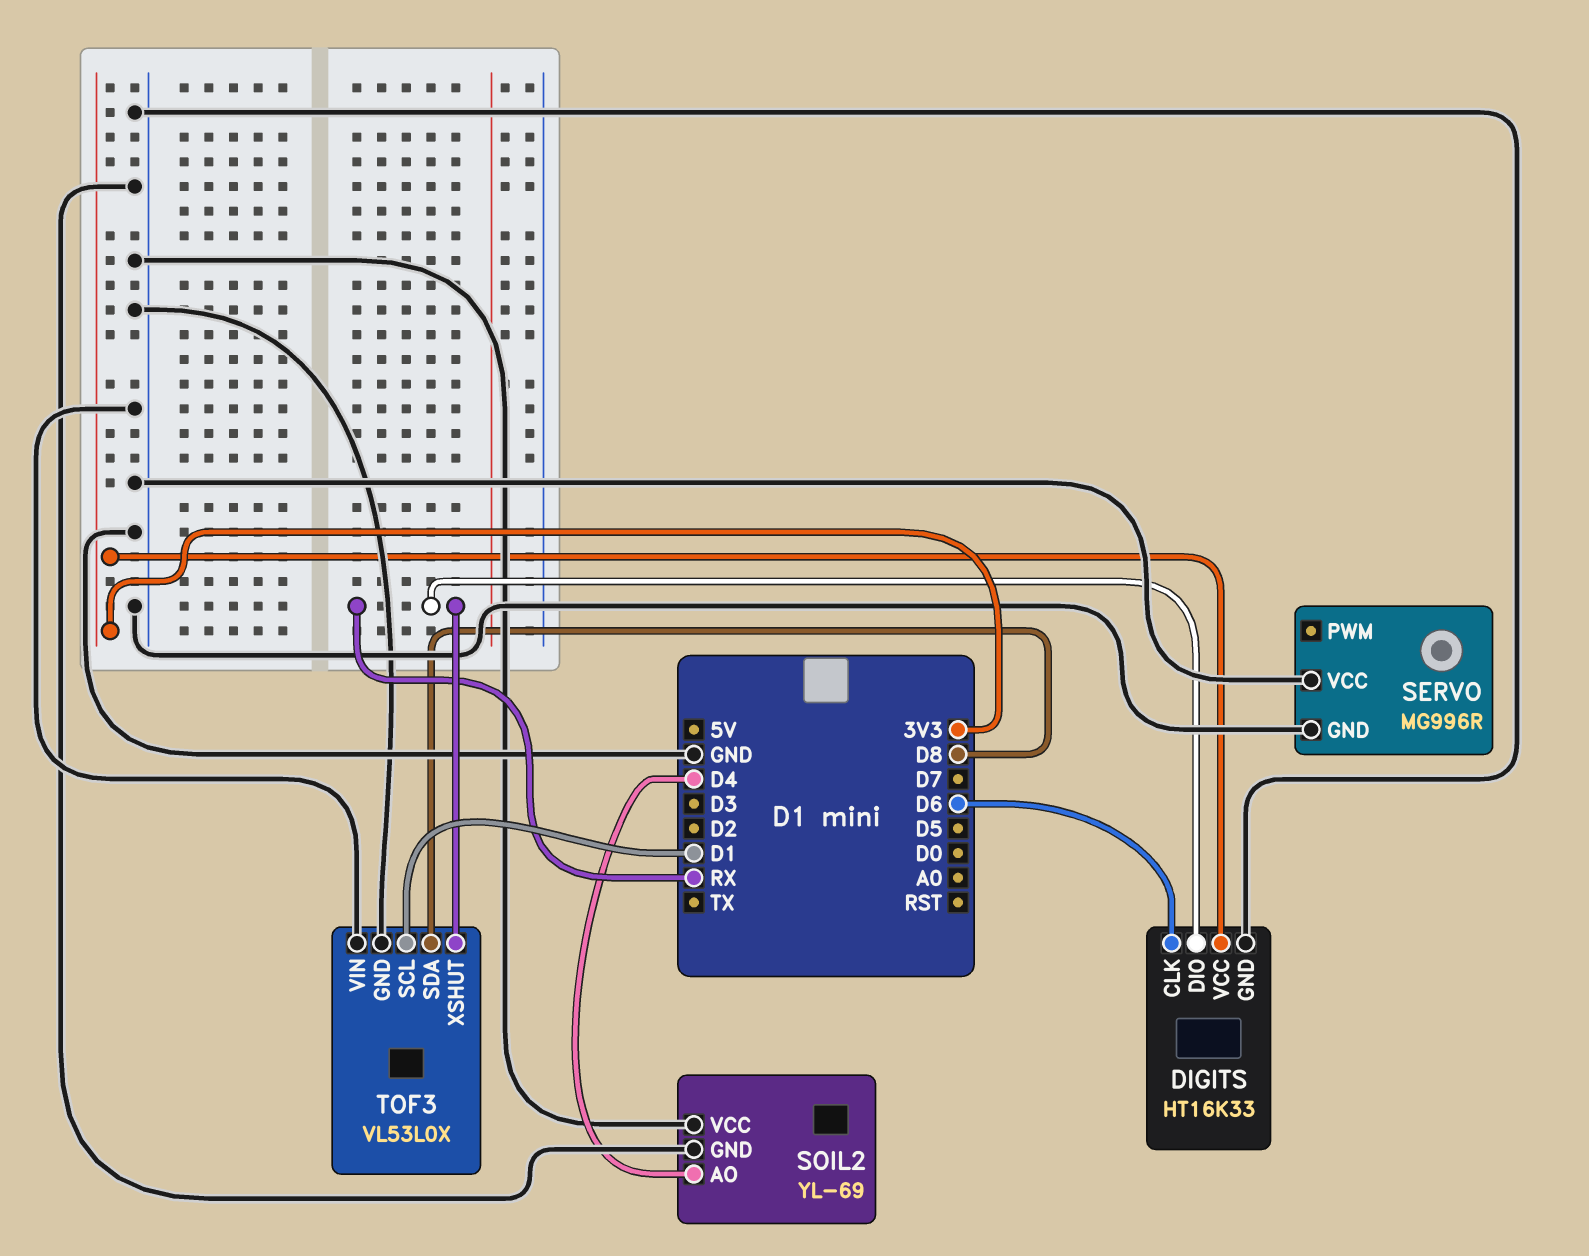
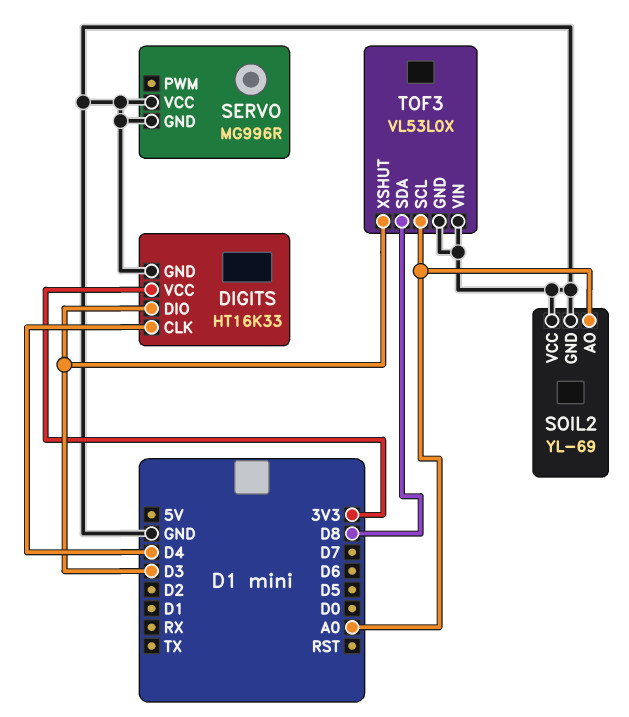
DIGITS pin CLK: D6 -> D4
DIGITS pin DIO: RX -> D3
SOIL2 pin AO: D4 -> A0
TOF3 pin SCL: D1 -> A0
TOF3 pin XSHUT: RX -> D3

